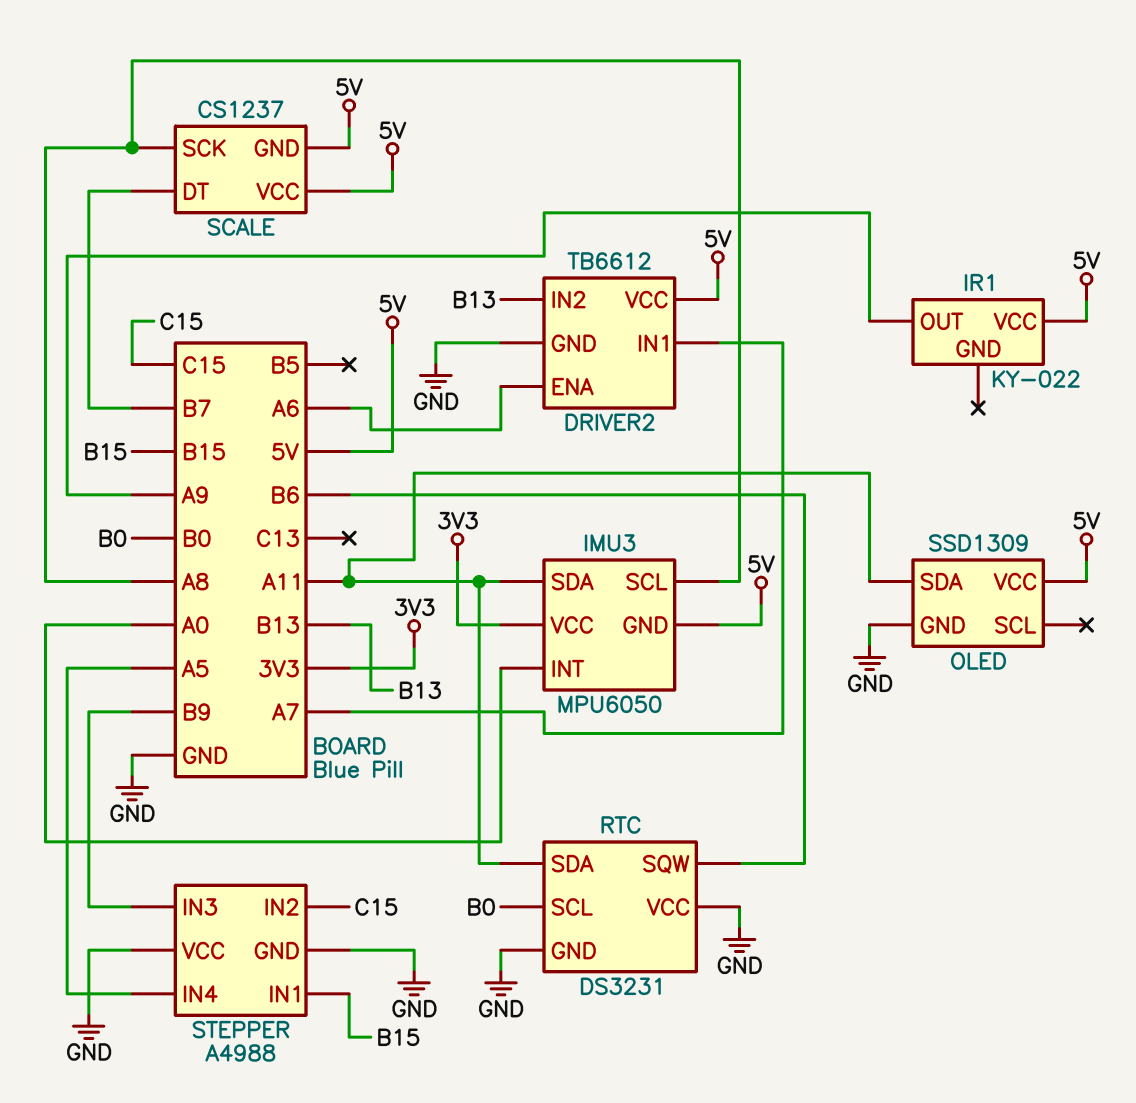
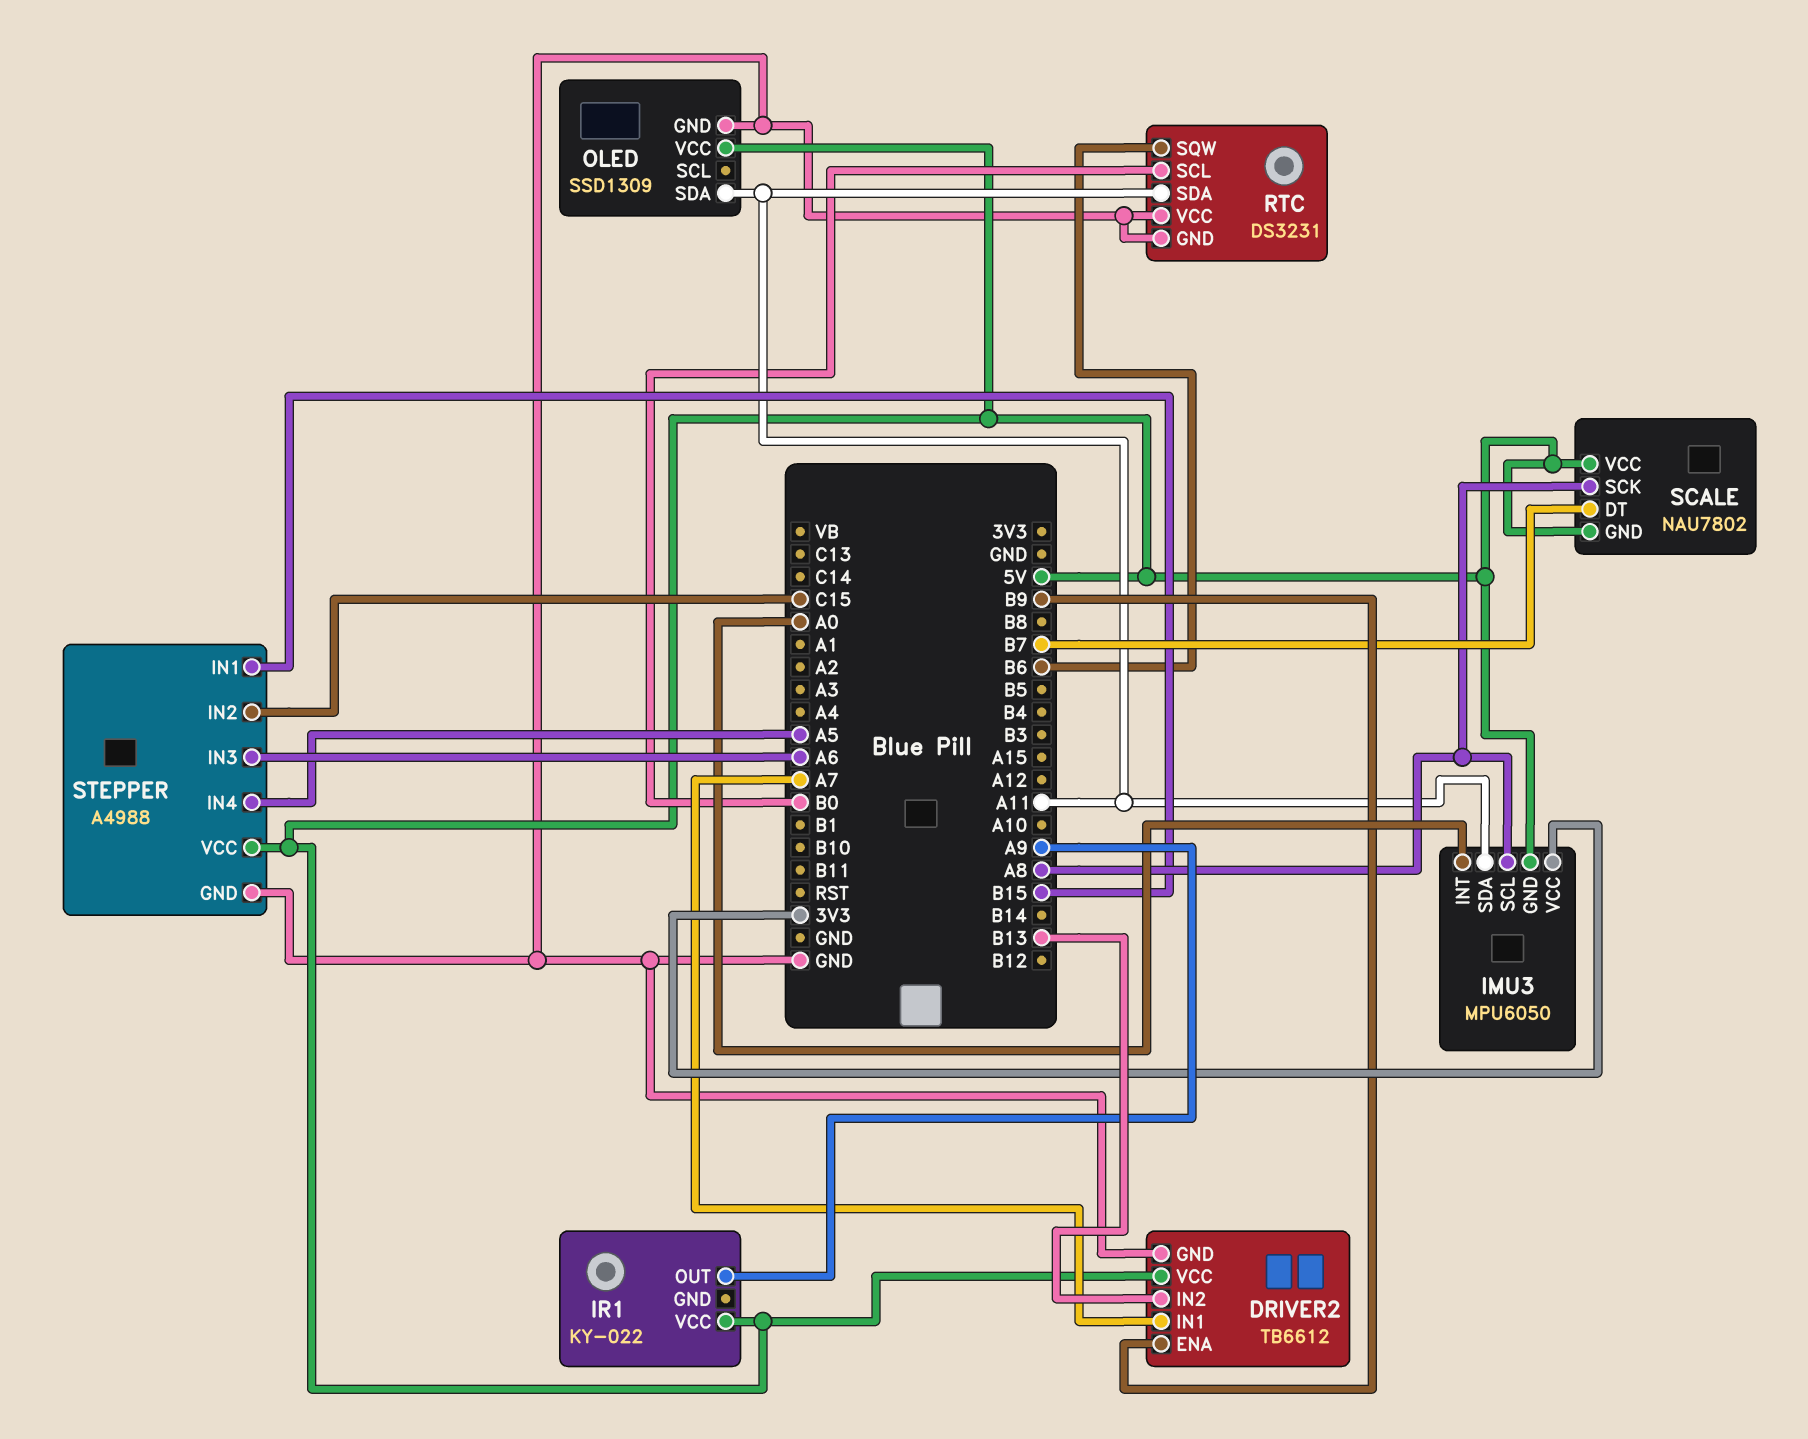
DRIVER2 pin ENA: A6 -> B9
SCALE: CS1237 -> NAU7802
STEPPER pin IN3: B9 -> A6
STEPPER pin VCC: GND -> 5V

